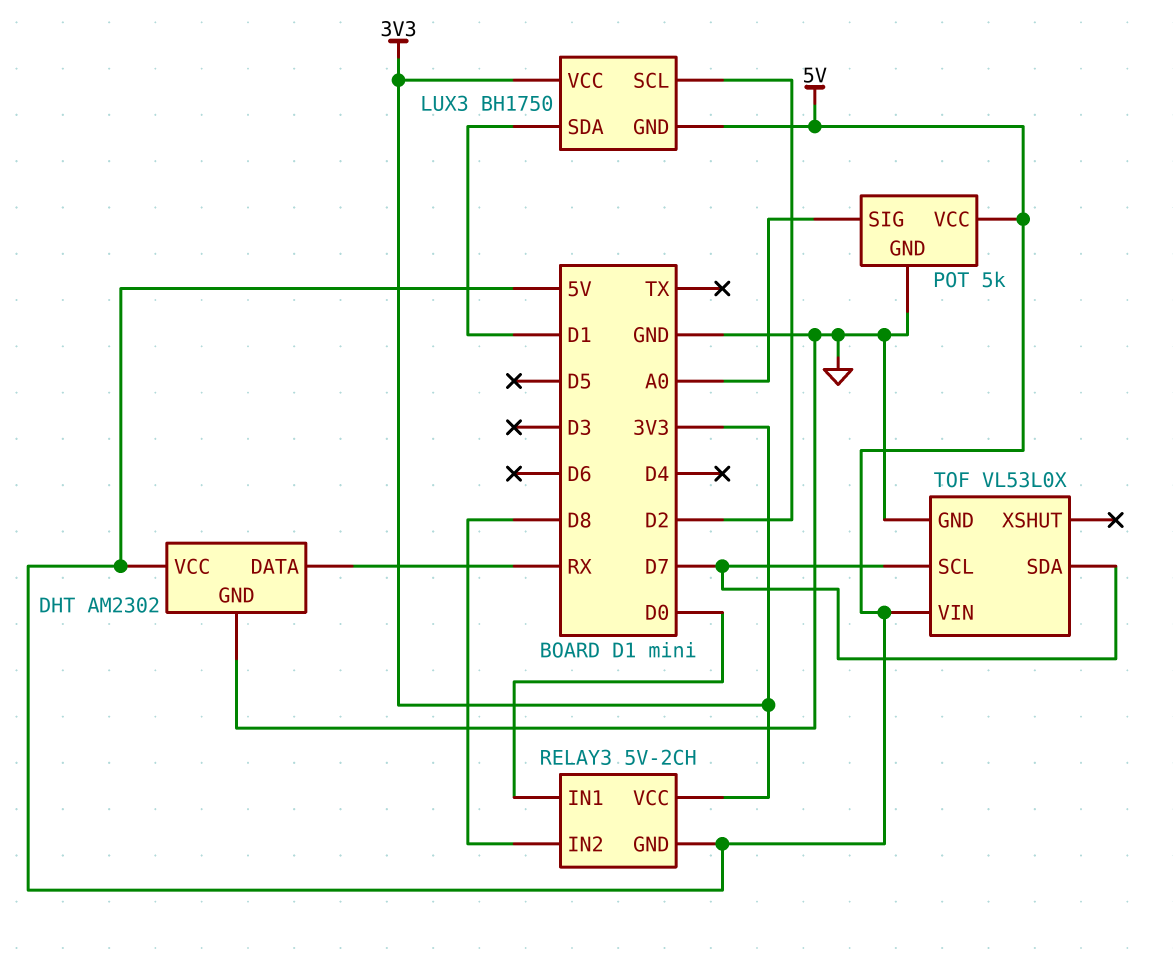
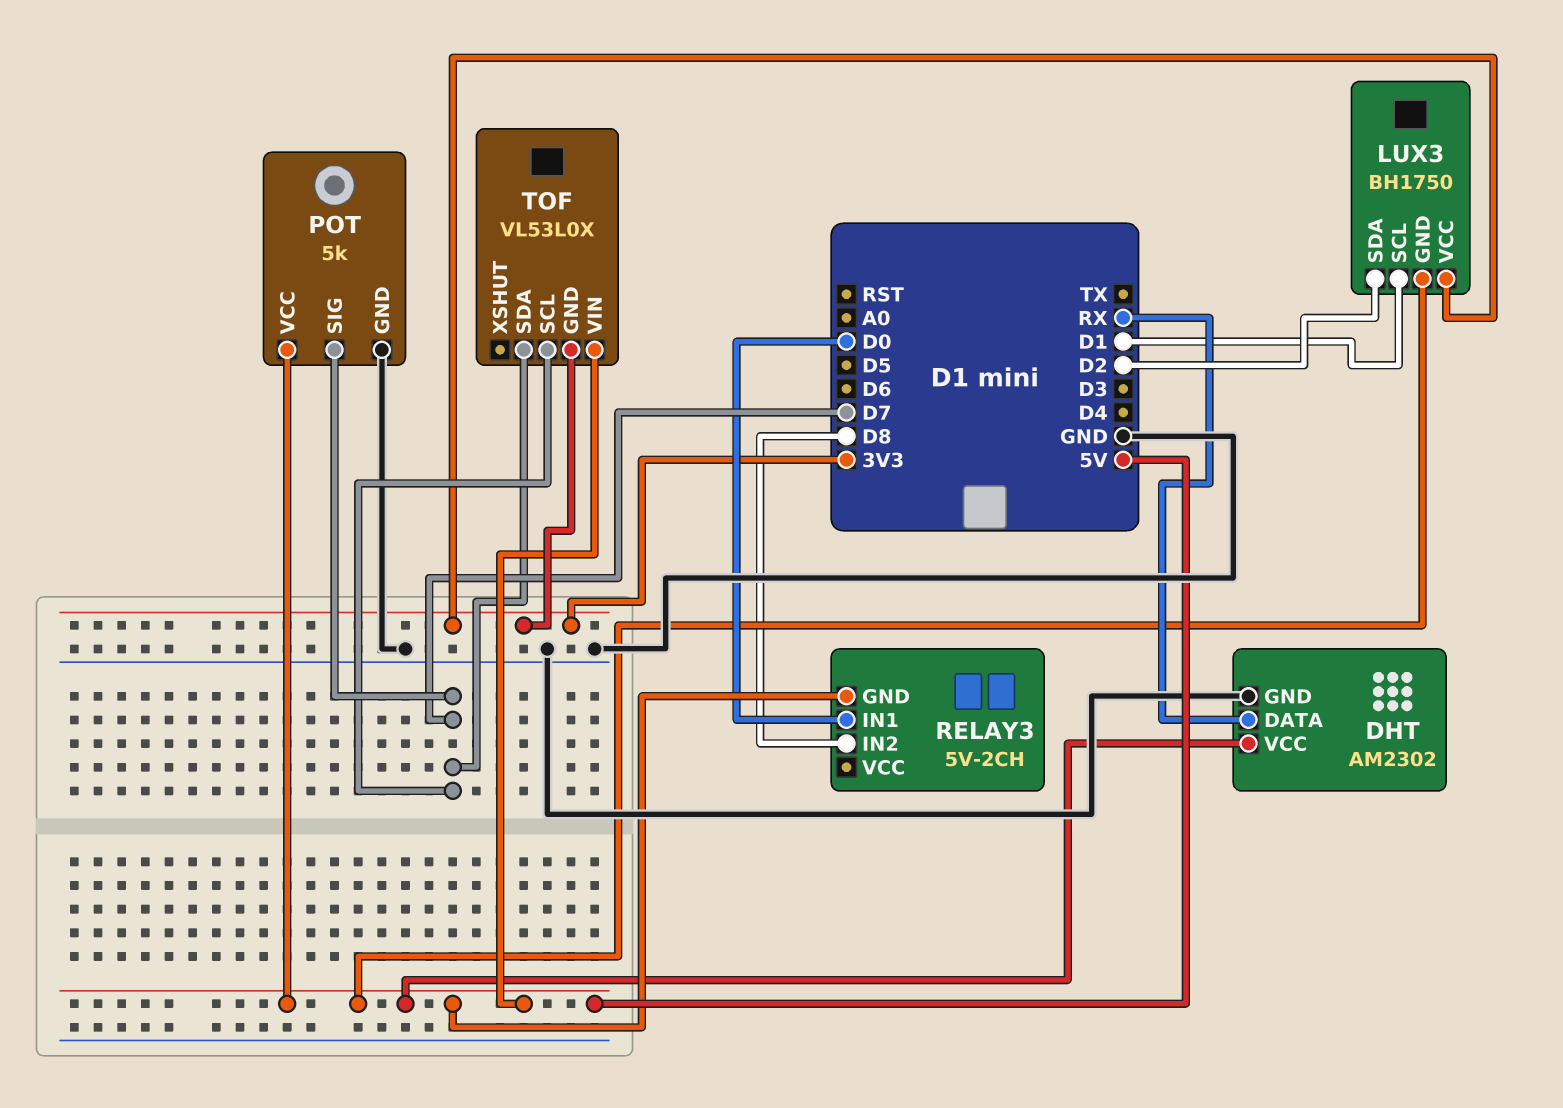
LUX3 pin SCL: D2 -> D1
LUX3 pin SDA: D1 -> D2
POT pin SIG: A0 -> D7
RELAY3 pin VCC: 3V3 -> none
TOF pin GND: GND -> 3V3

